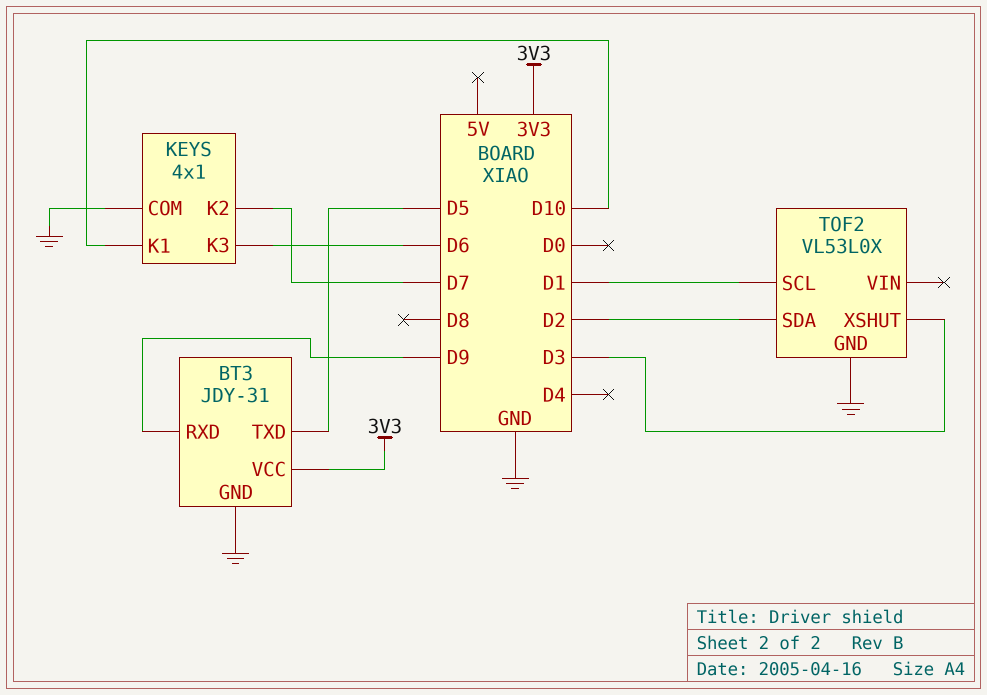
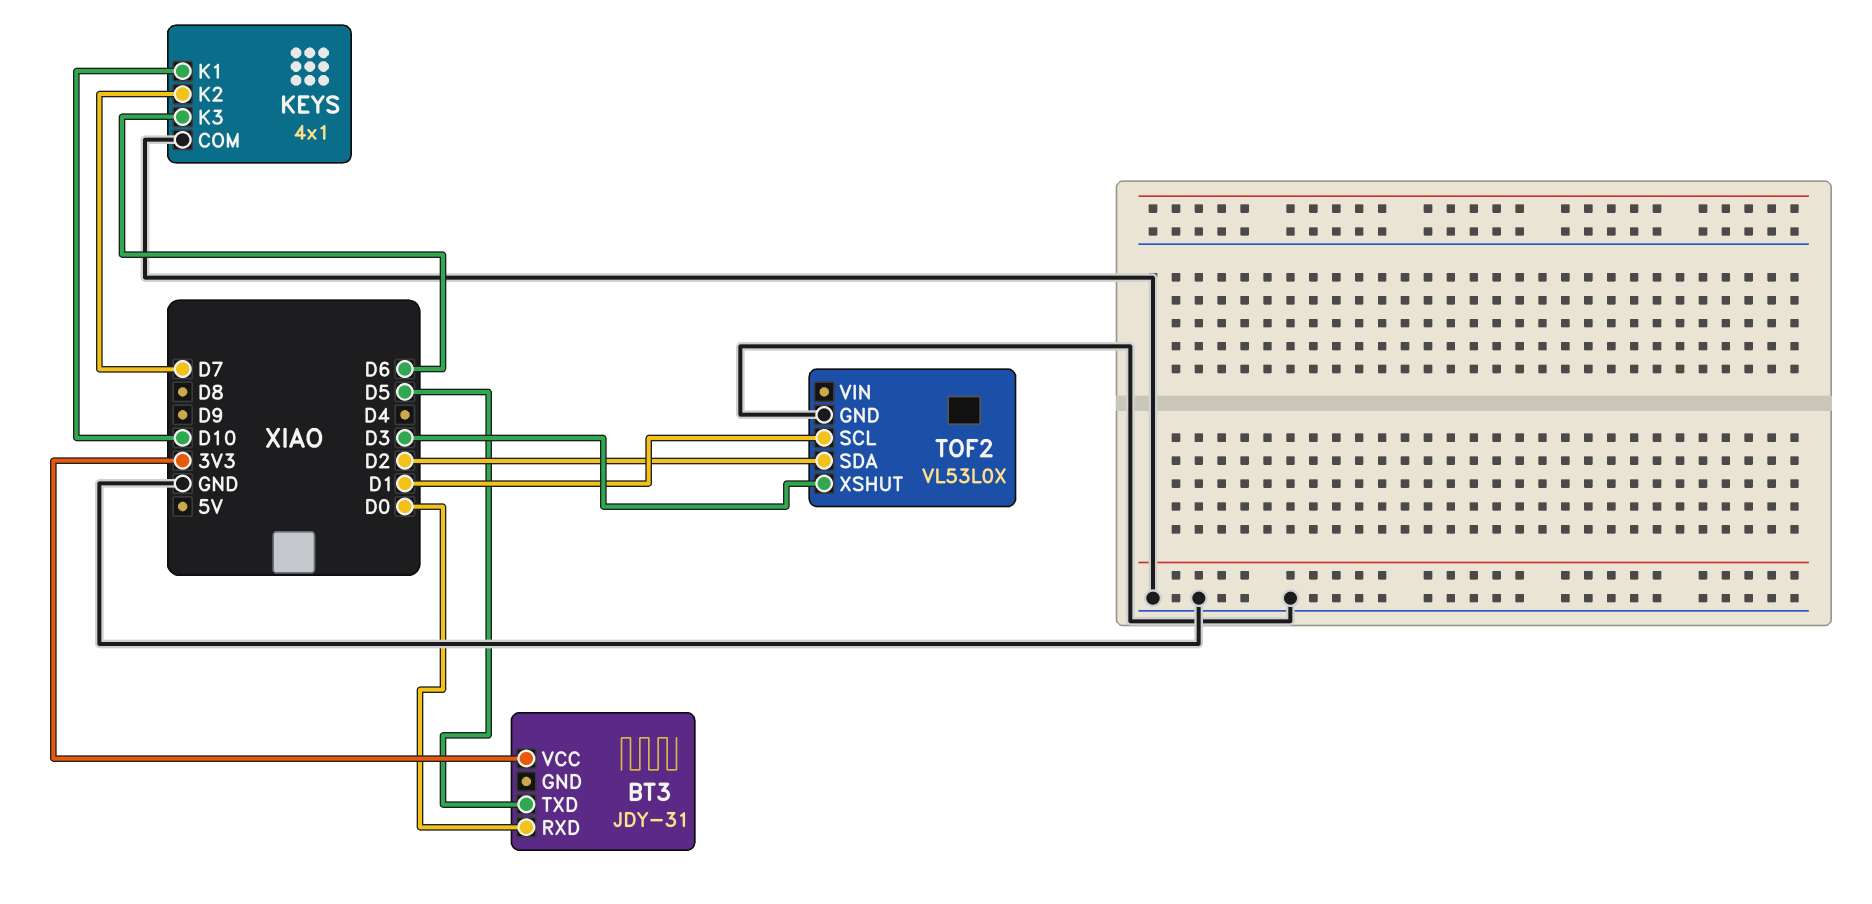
BT3 pin GND: GND -> none
BT3 pin RXD: D9 -> D0

